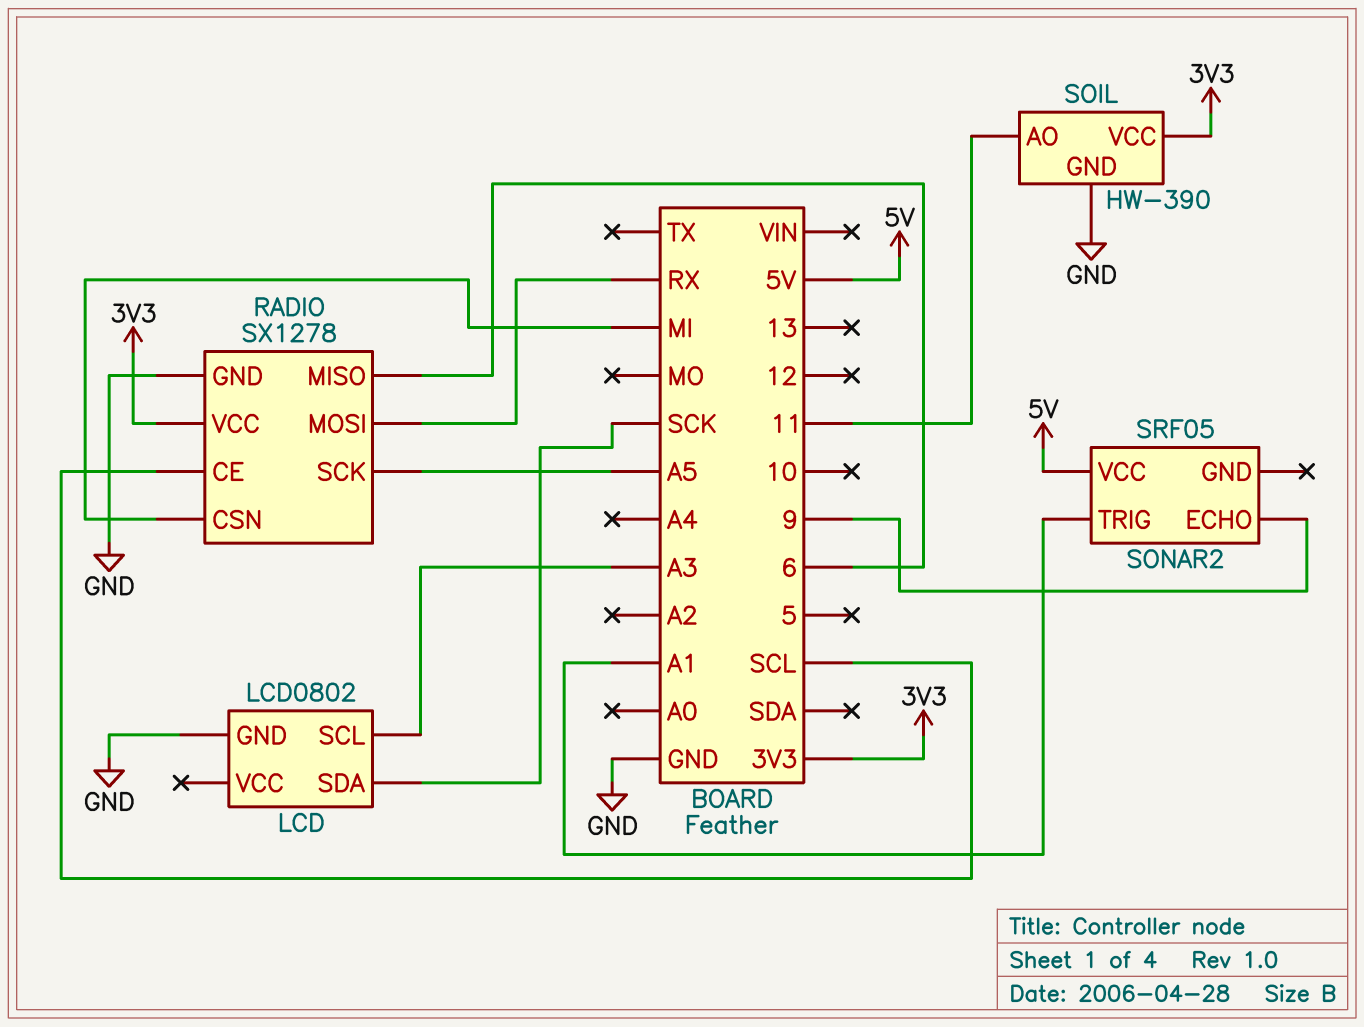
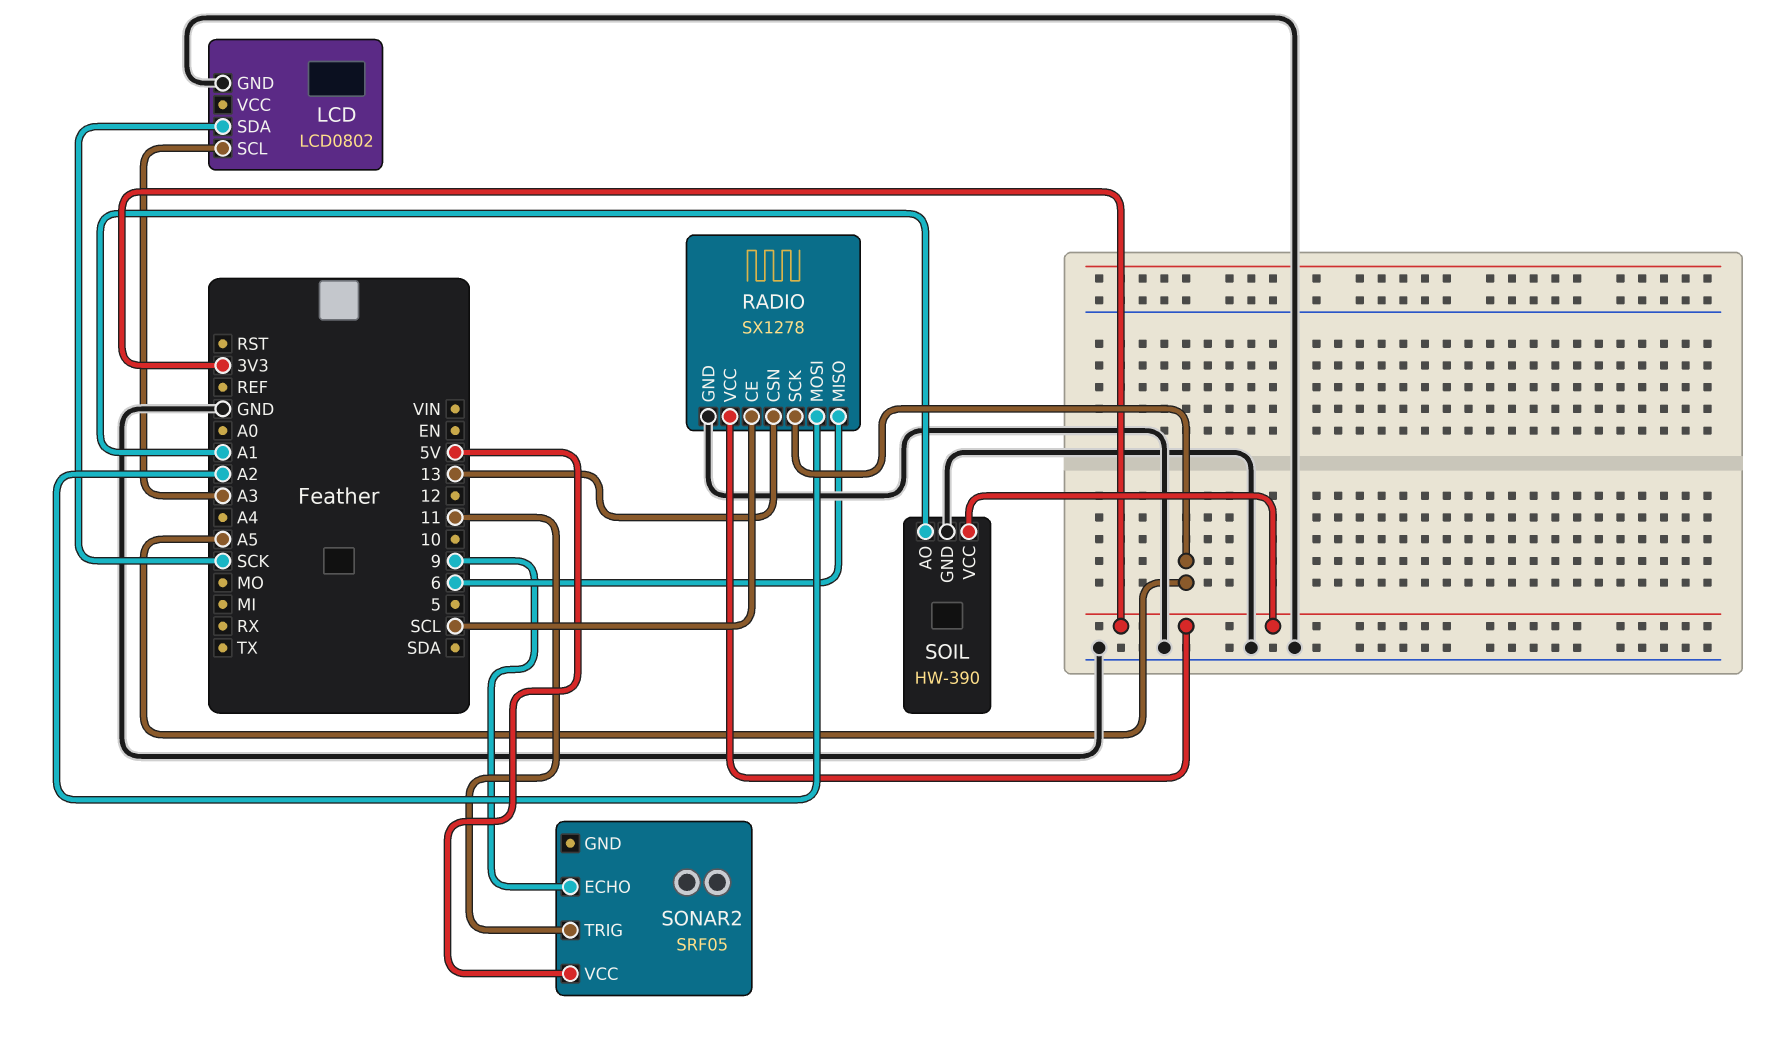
RADIO pin CSN: MI -> 13
RADIO pin MOSI: RX -> A2
SOIL pin AO: 11 -> A1
SONAR2 pin TRIG: A1 -> 11

